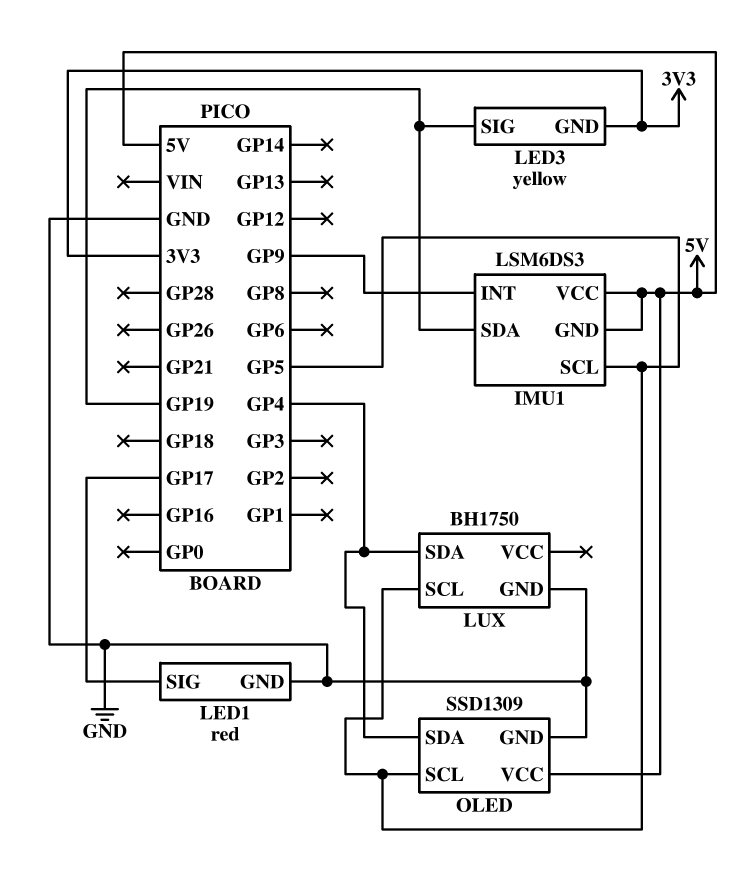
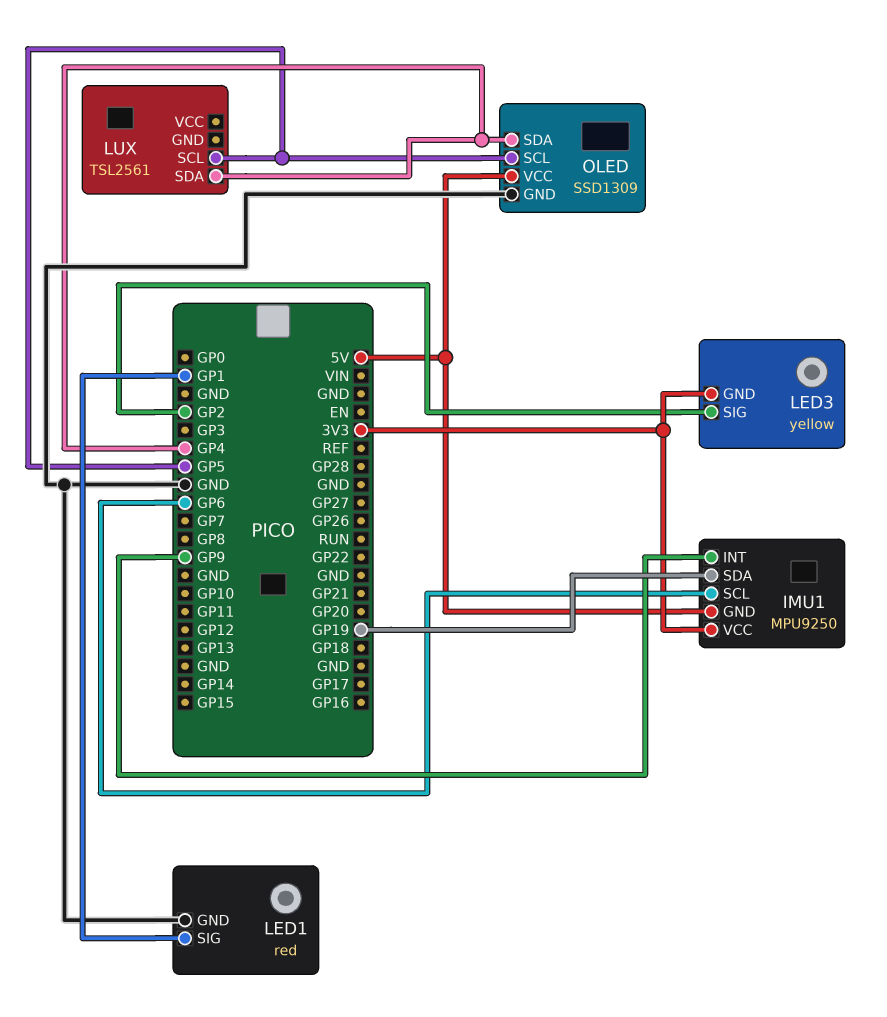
IMU1: LSM6DS3 -> MPU9250
IMU1 pin SCL: GP5 -> GP6
IMU1 pin VCC: 5V -> 3V3
LED1 pin SIG: GP17 -> GP1
LED3 pin SIG: GP19 -> GP2
LUX: BH1750 -> TSL2561
LUX pin GND: GND -> none

